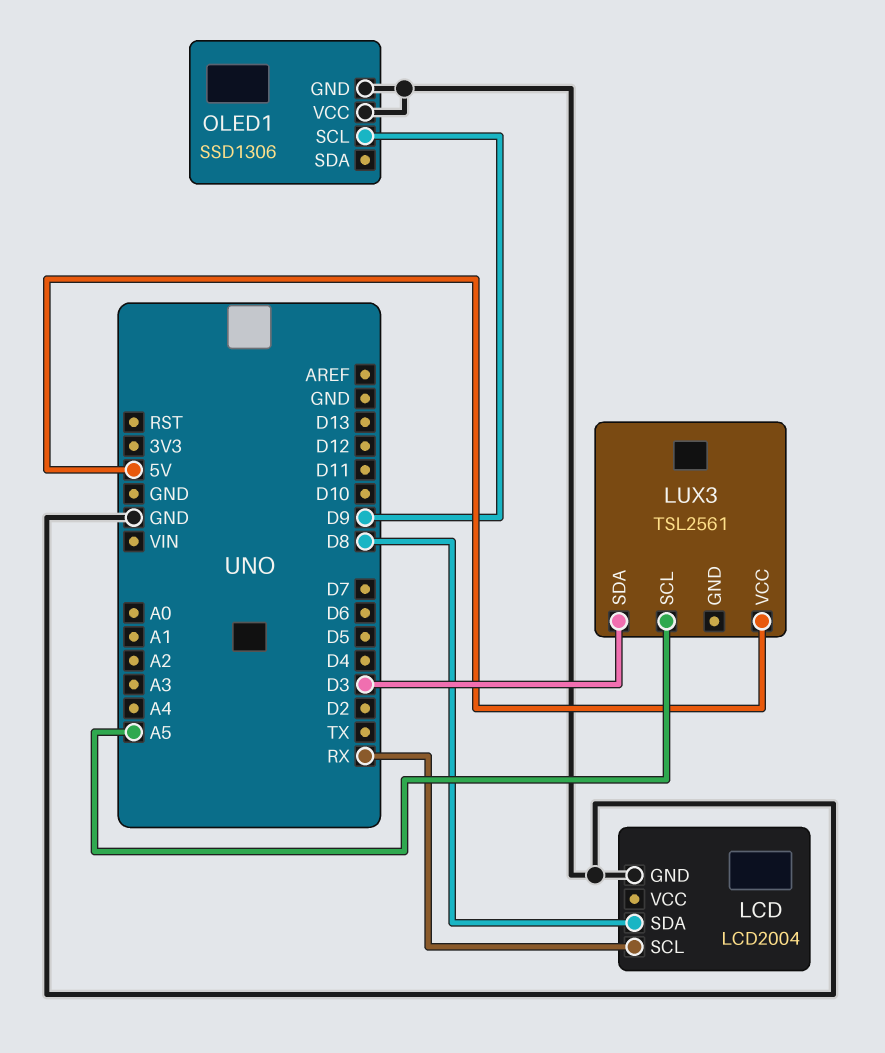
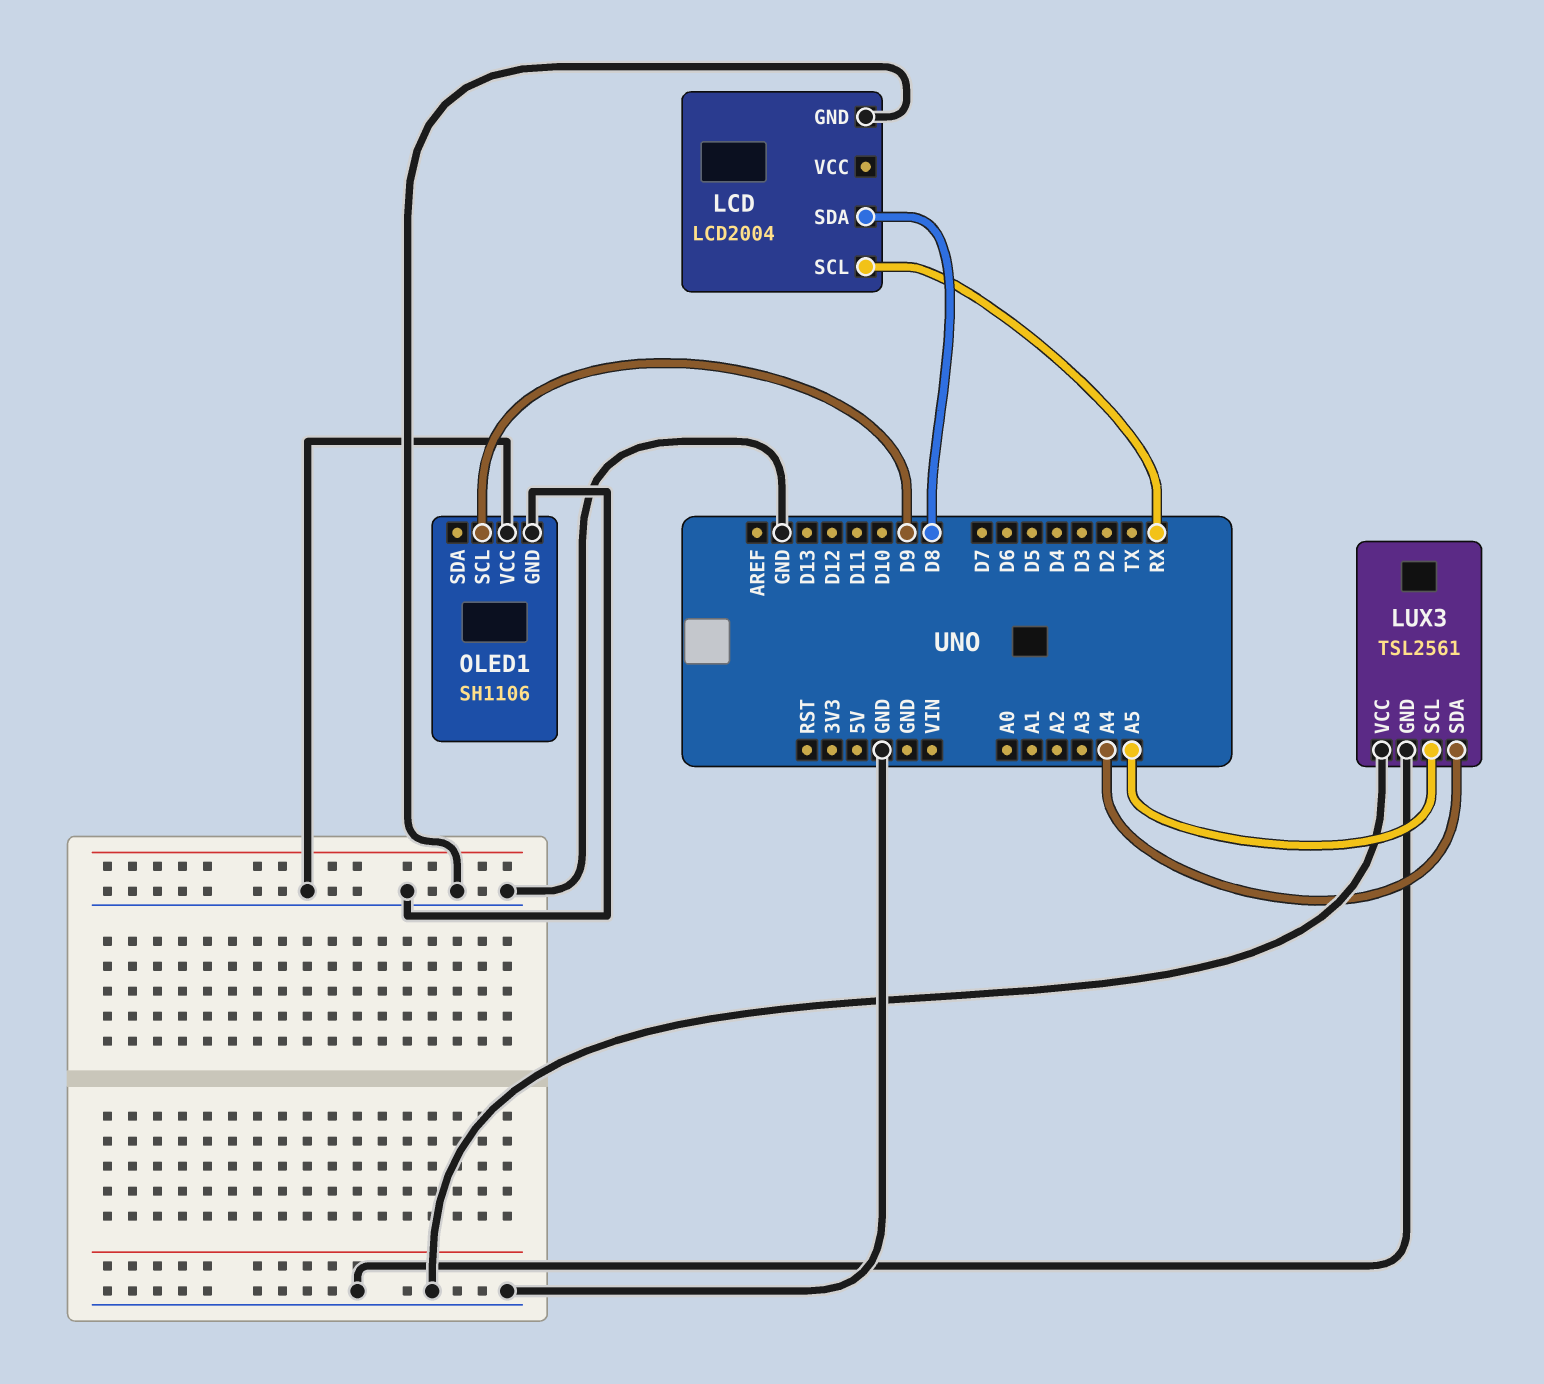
LUX3 pin GND: none -> GND
LUX3 pin SDA: D3 -> A4
LUX3 pin VCC: 5V -> GND
OLED1: SSD1306 -> SH1106

